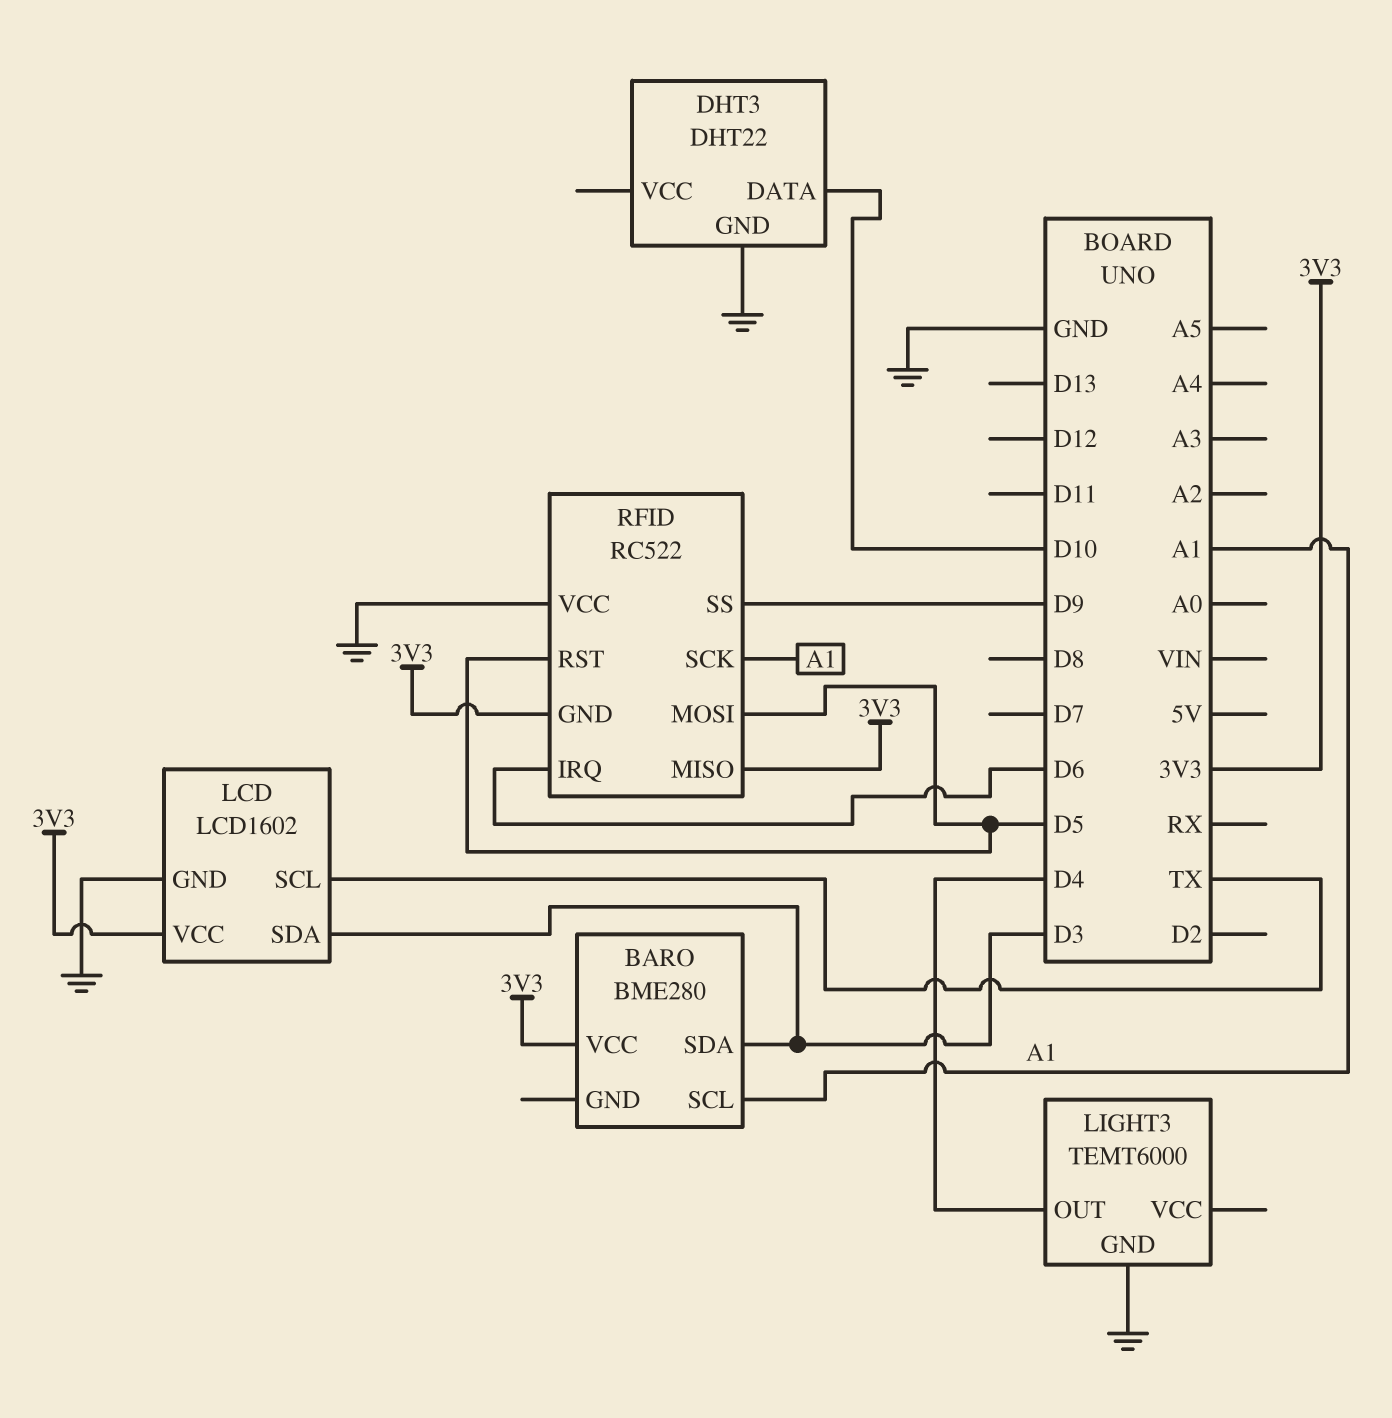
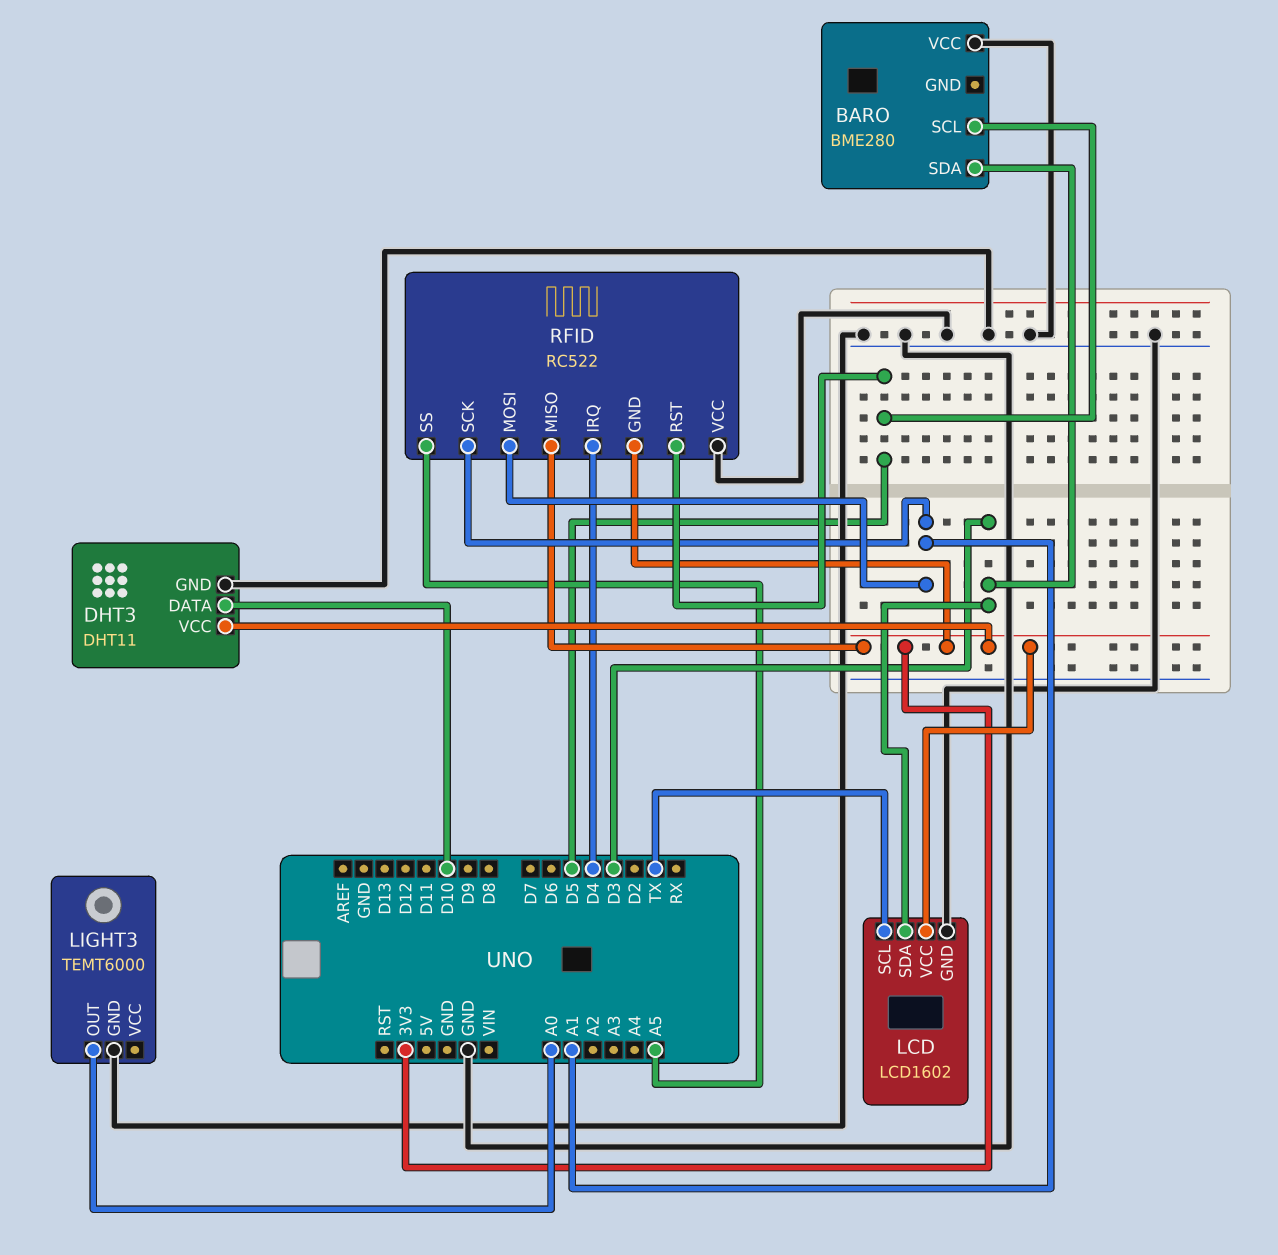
BARO pin SCL: A1 -> D5
BARO pin VCC: 3V3 -> GND
DHT3: DHT22 -> DHT11
DHT3 pin VCC: none -> 3V3
LIGHT3 pin OUT: D4 -> A0
RFID pin IRQ: D6 -> D4
RFID pin MOSI: D5 -> A1
RFID pin SS: D9 -> A5

